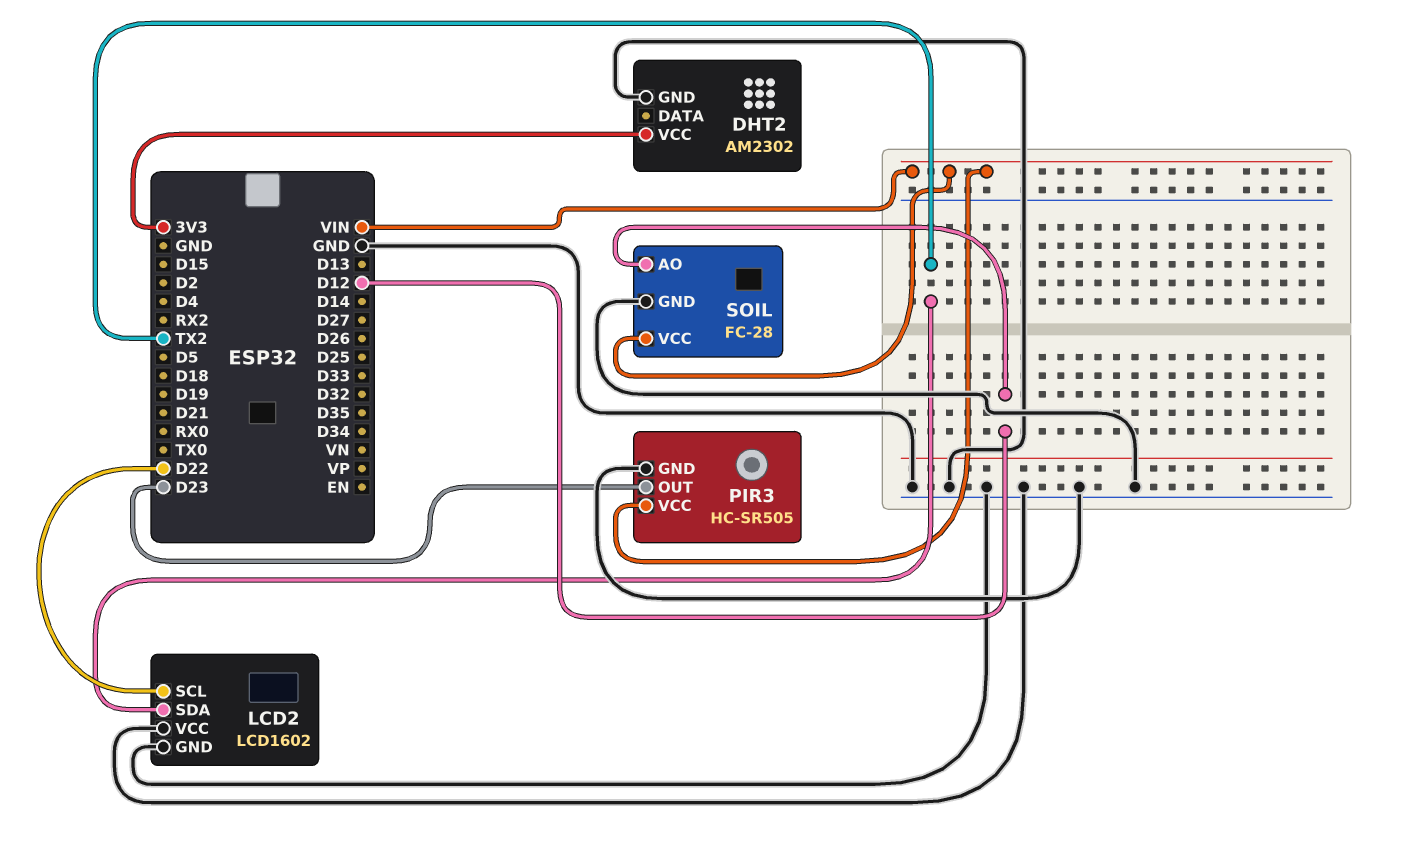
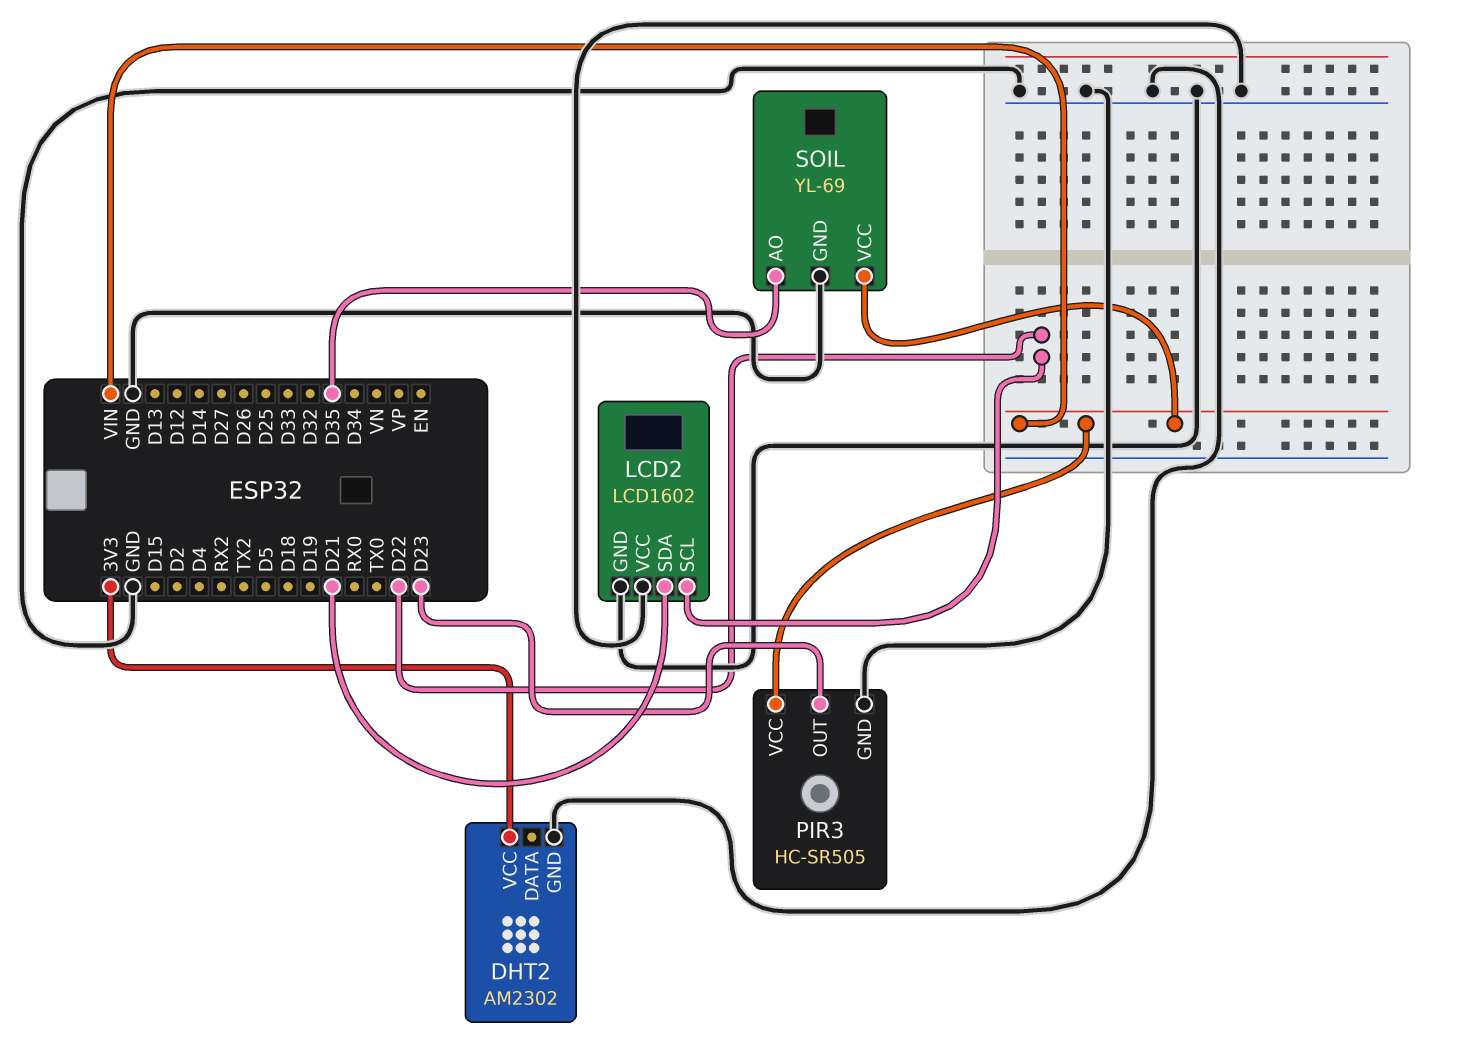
LCD2 pin SDA: TX2 -> D21
SOIL: FC-28 -> YL-69
SOIL pin AO: D12 -> D35

